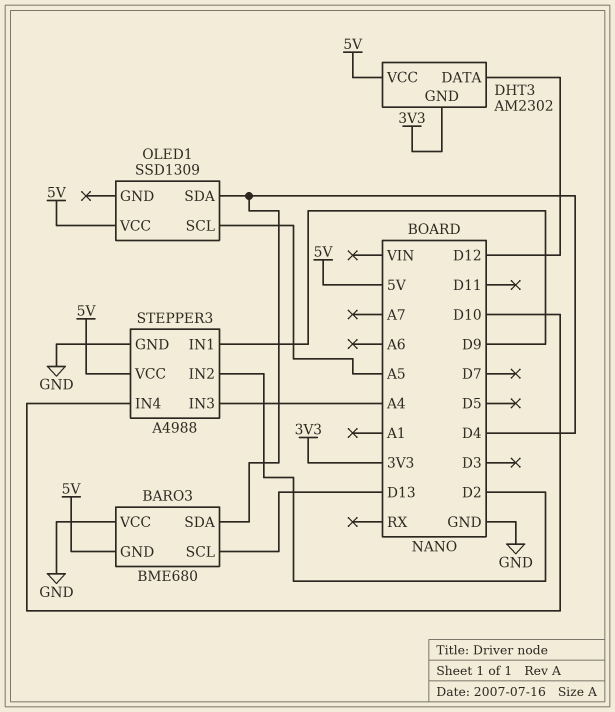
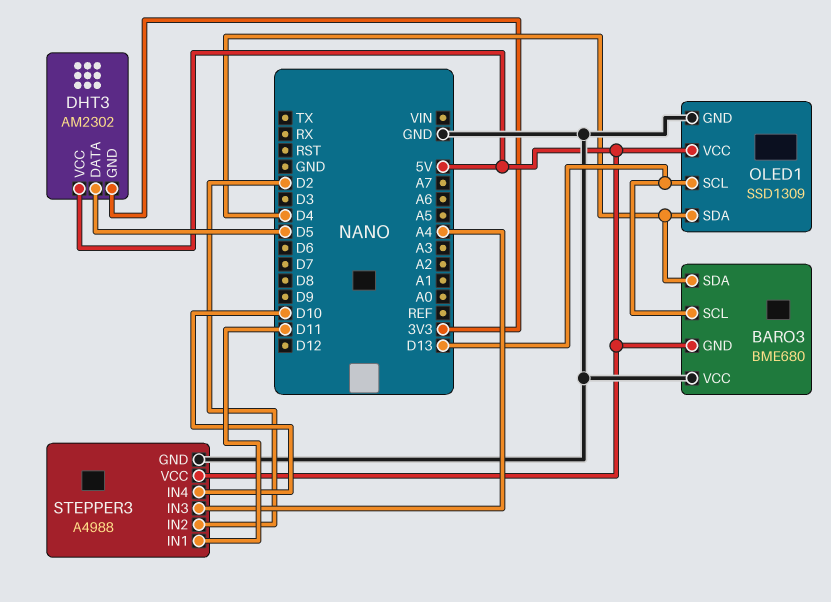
DHT3 pin DATA: D12 -> D5
OLED1 pin GND: none -> GND
OLED1 pin SCL: A5 -> D13
STEPPER3 pin IN1: D9 -> D11

